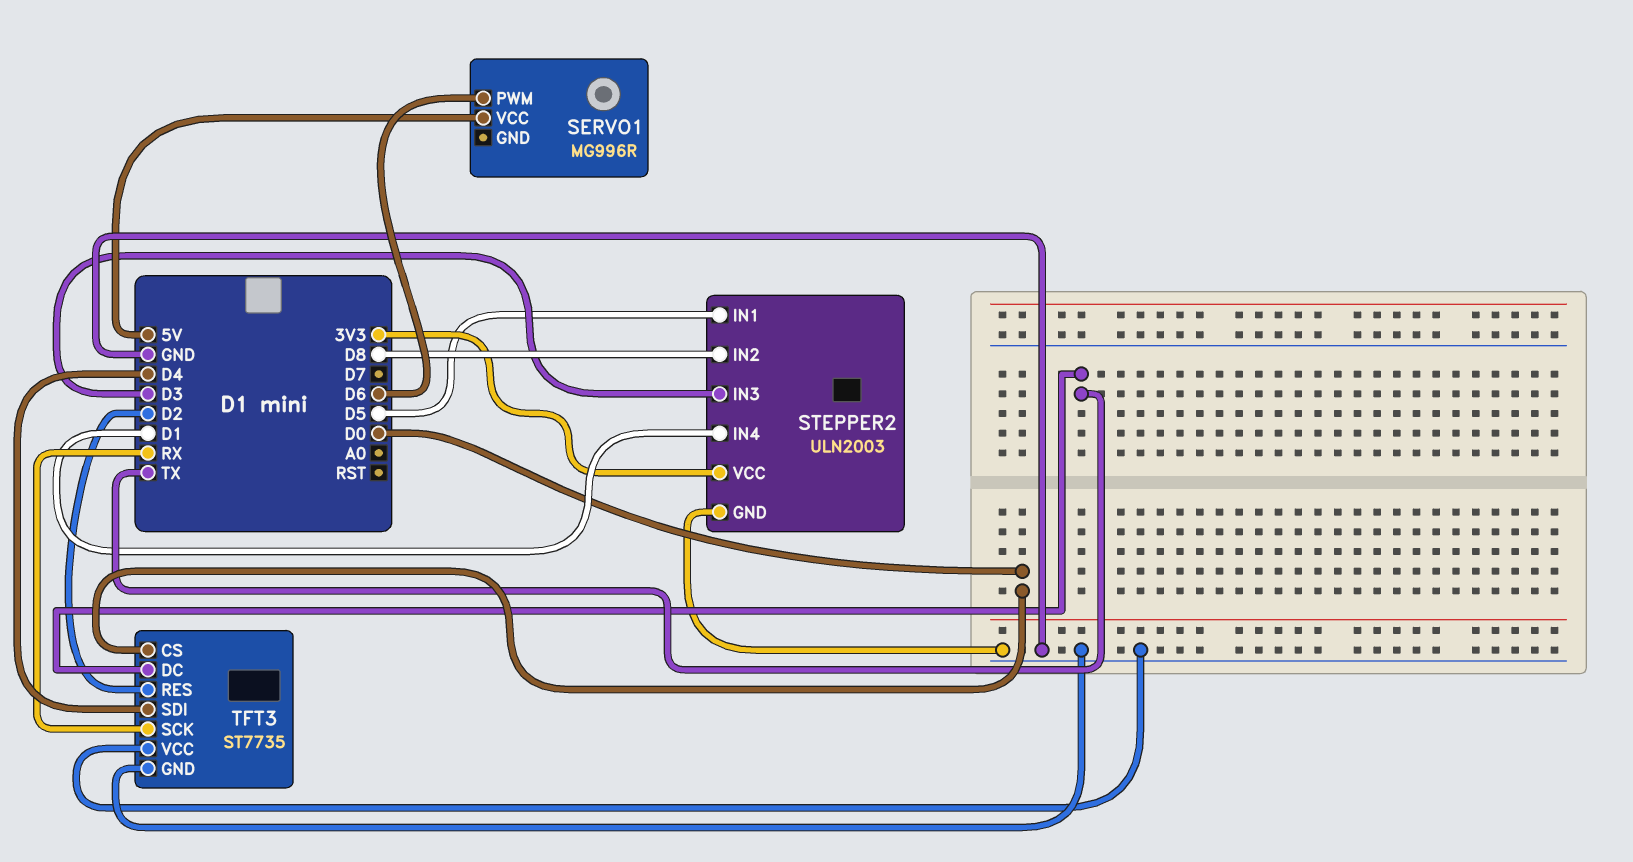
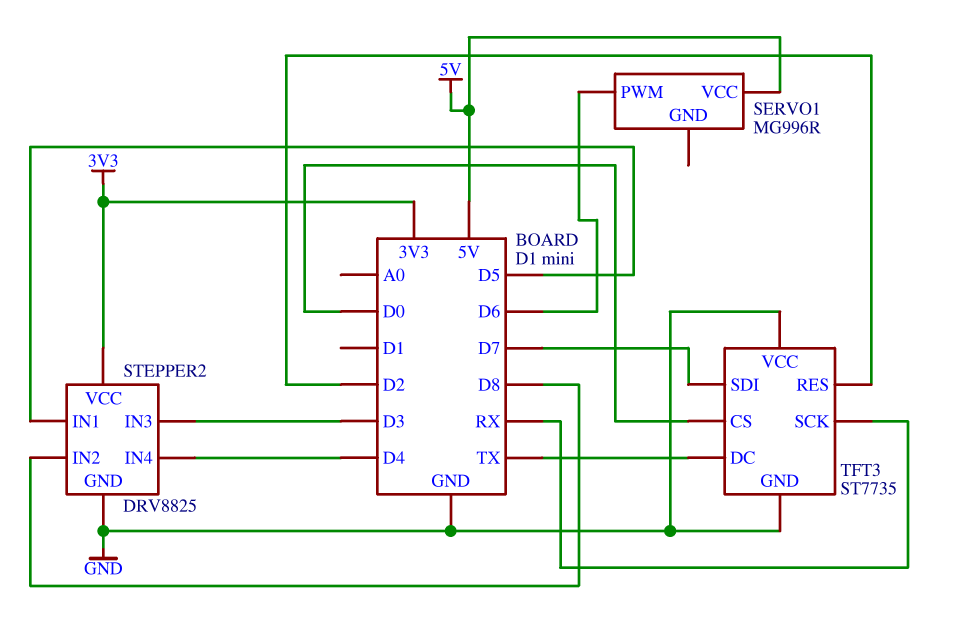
STEPPER2: ULN2003 -> DRV8825
STEPPER2 pin IN4: D1 -> D4
TFT3 pin SDI: D4 -> D7

